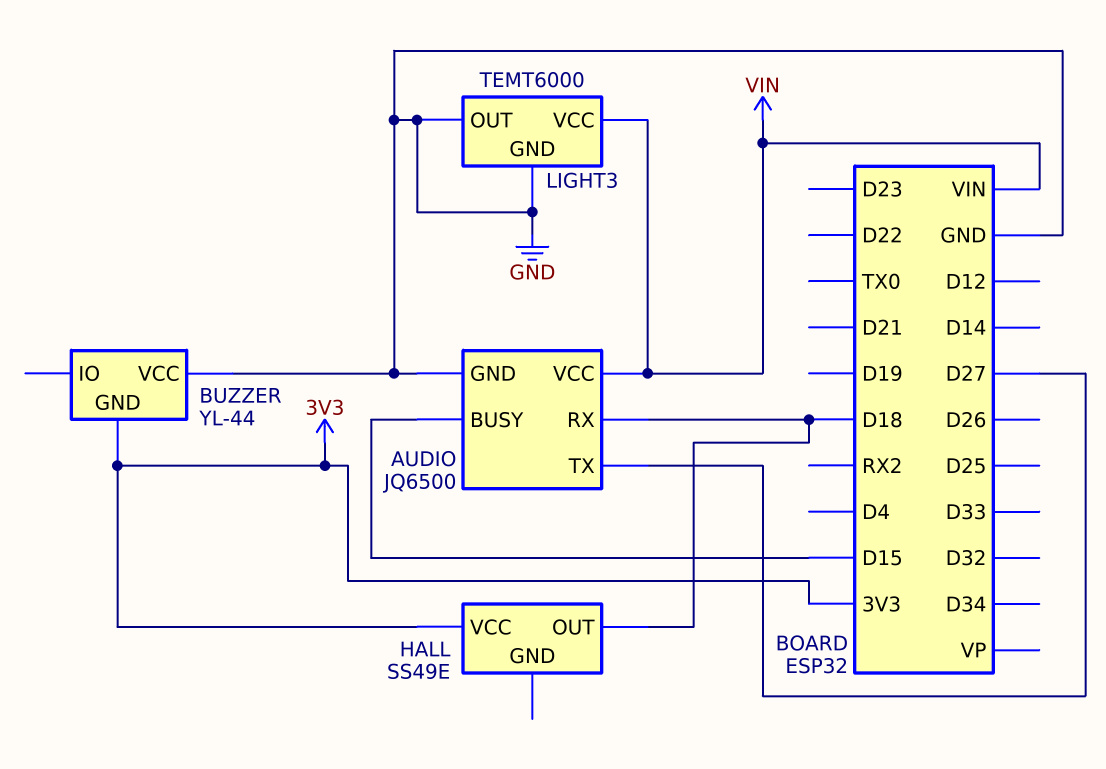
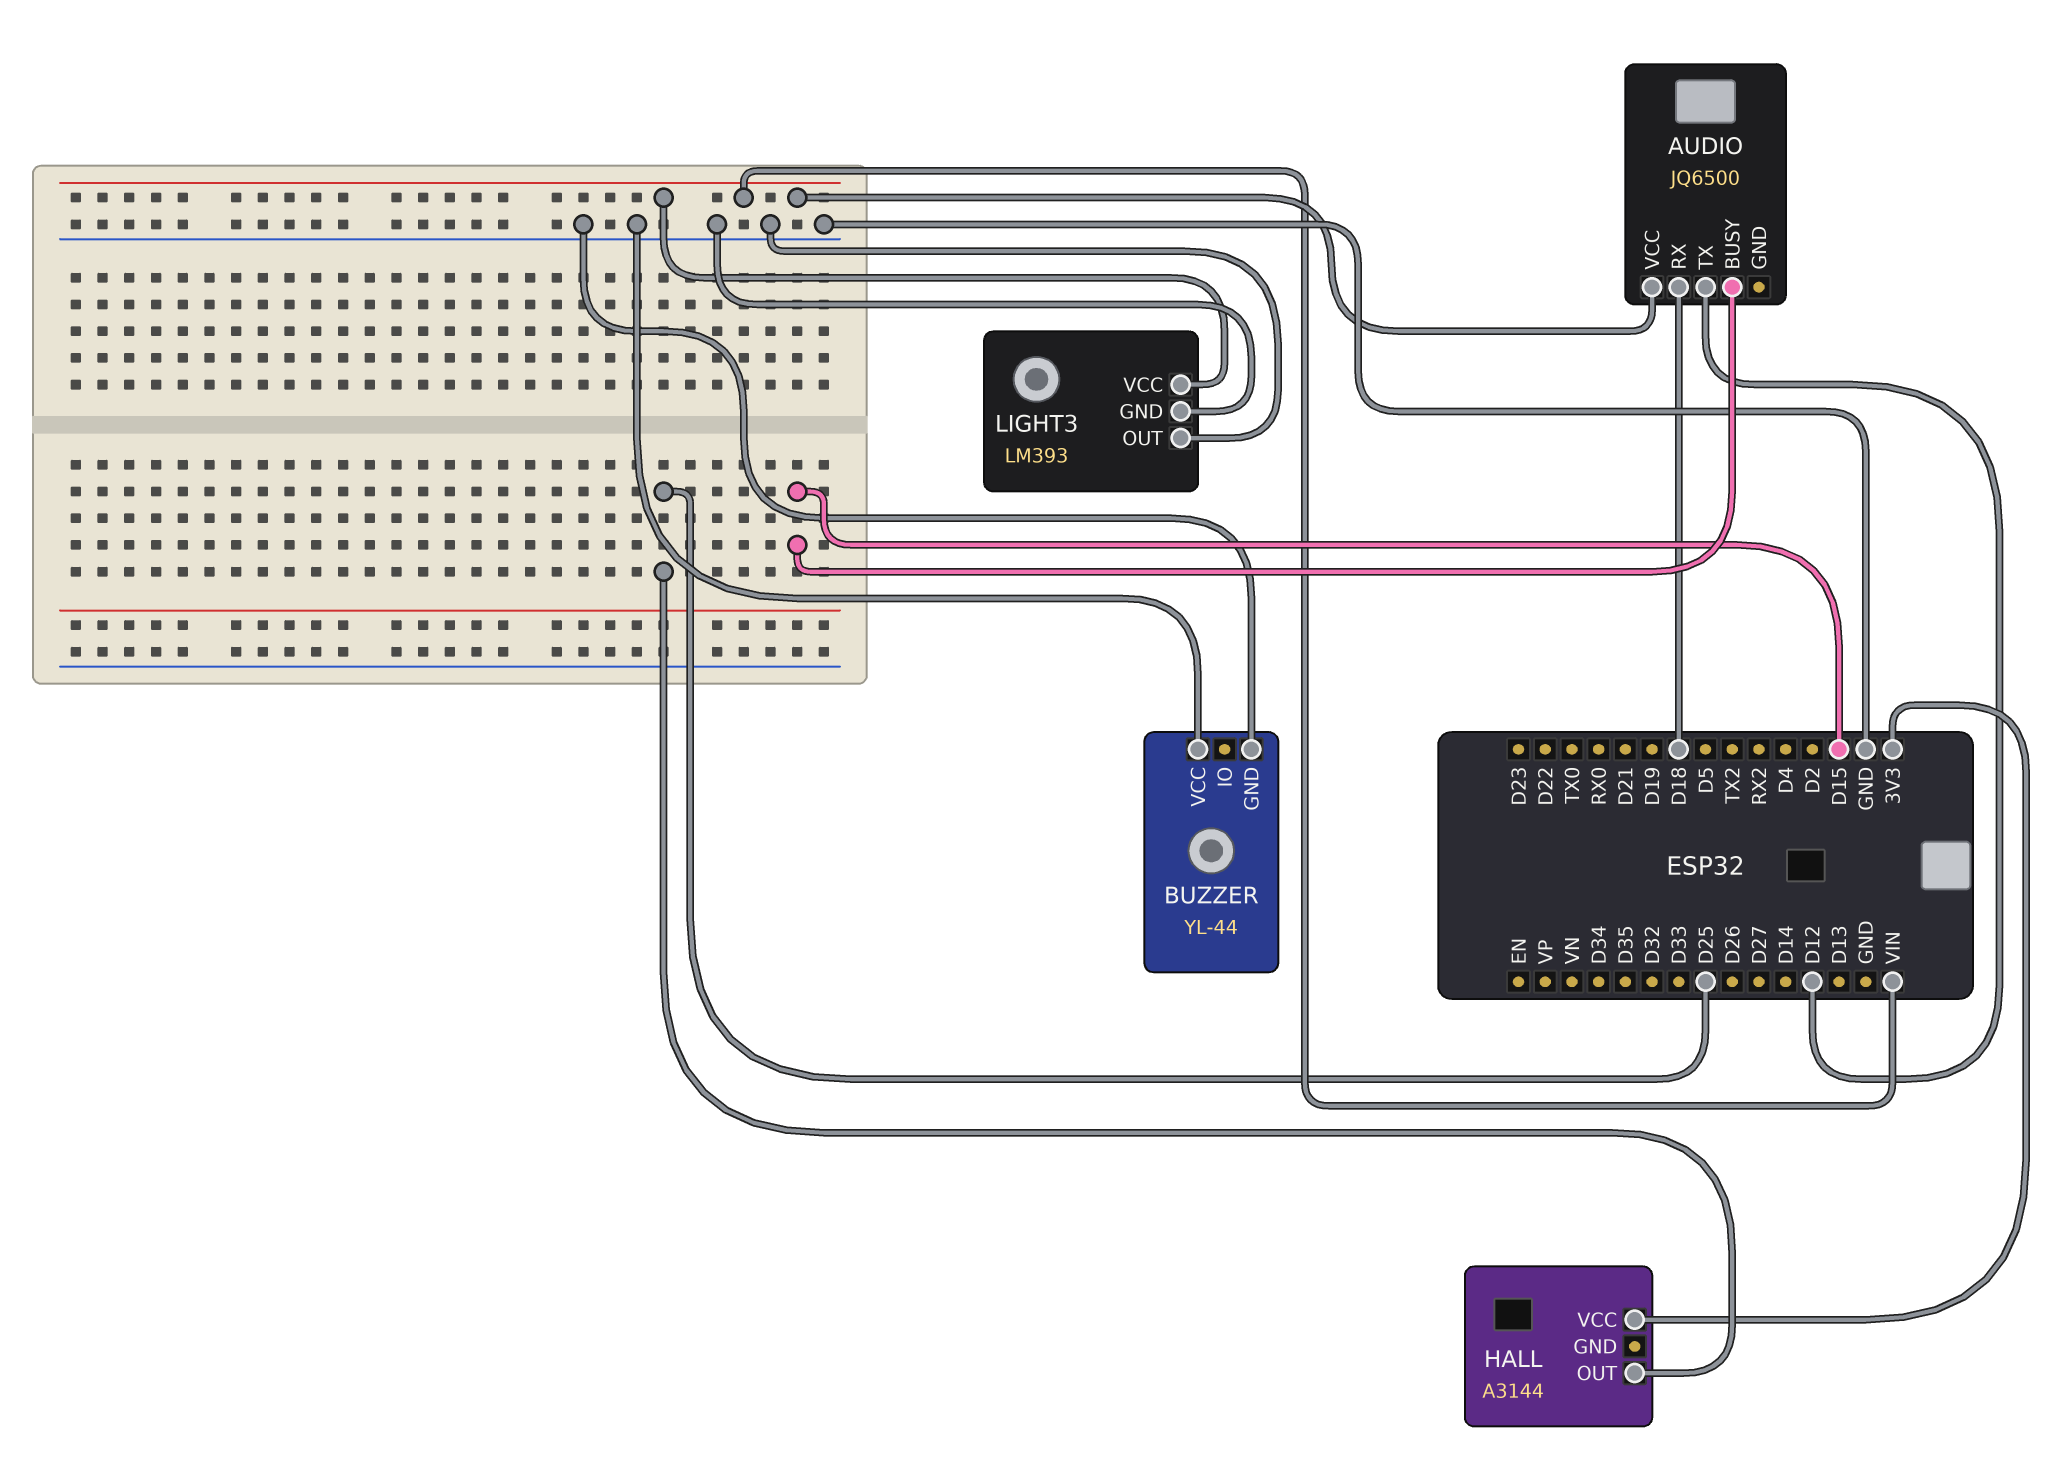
AUDIO pin GND: GND -> none
AUDIO pin TX: D27 -> D12
BUZZER pin GND: 3V3 -> GND
HALL: SS49E -> A3144
HALL pin OUT: D18 -> D25
LIGHT3: TEMT6000 -> LM393

